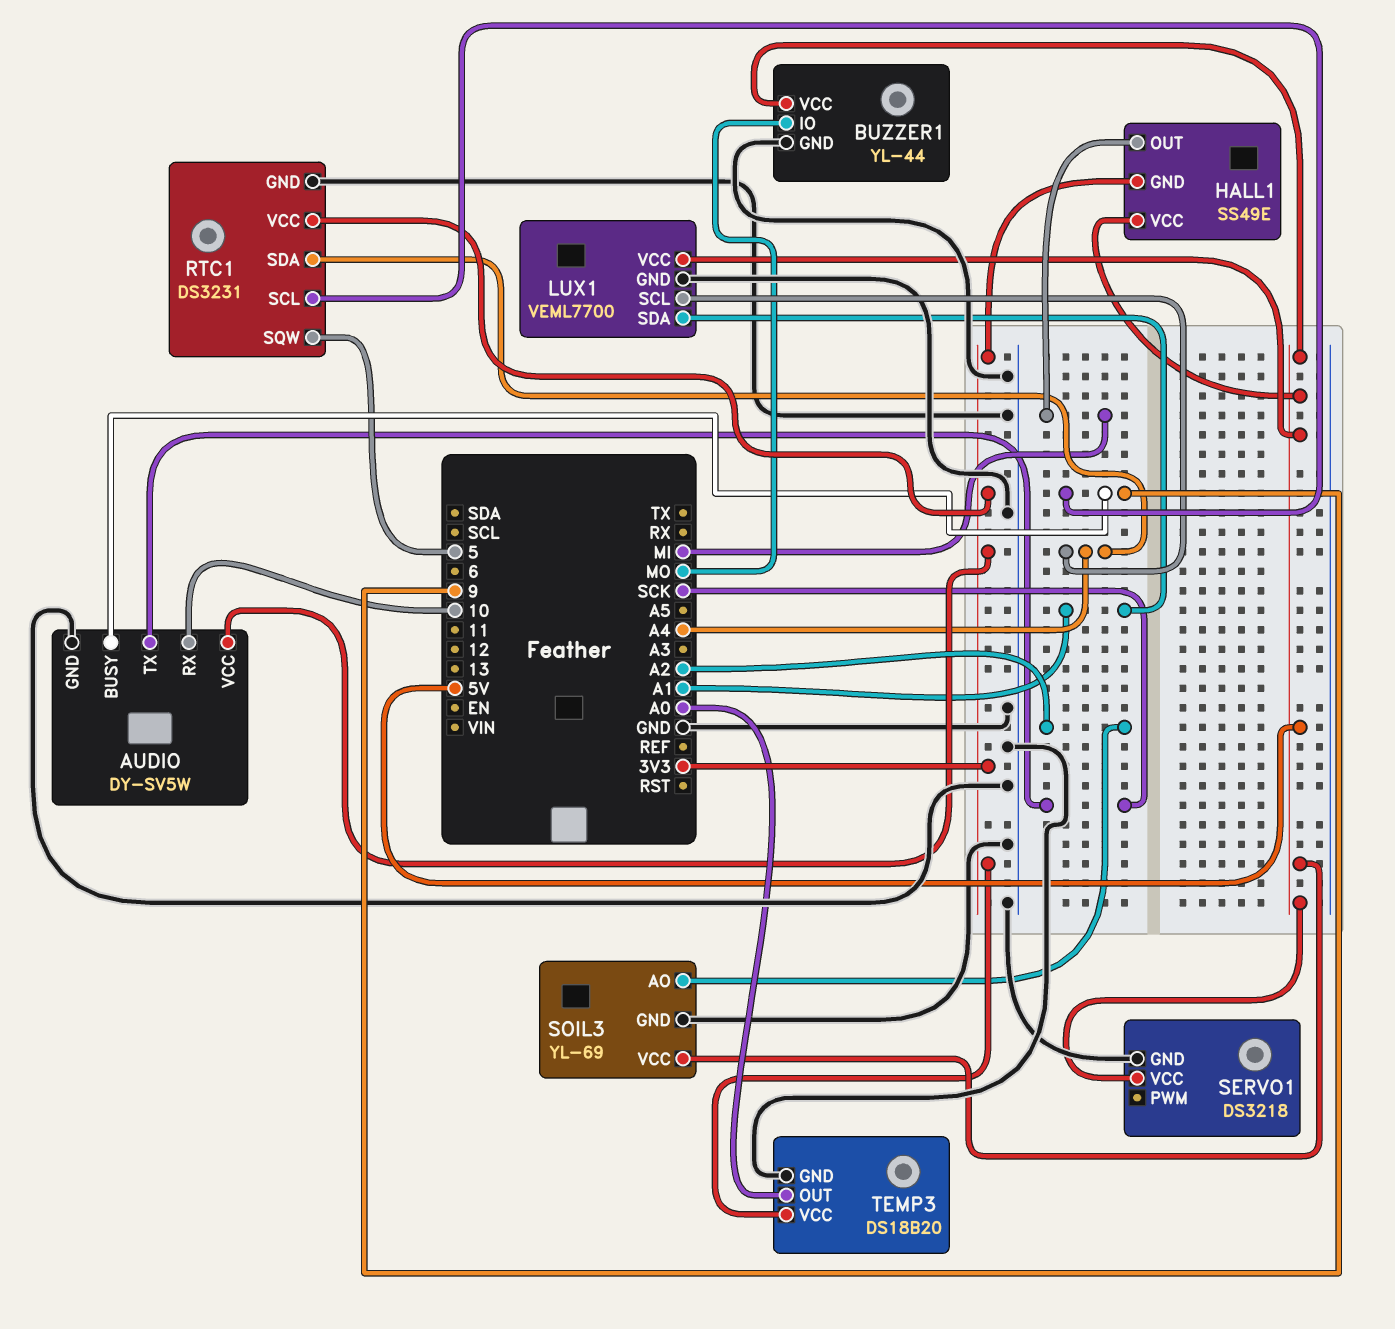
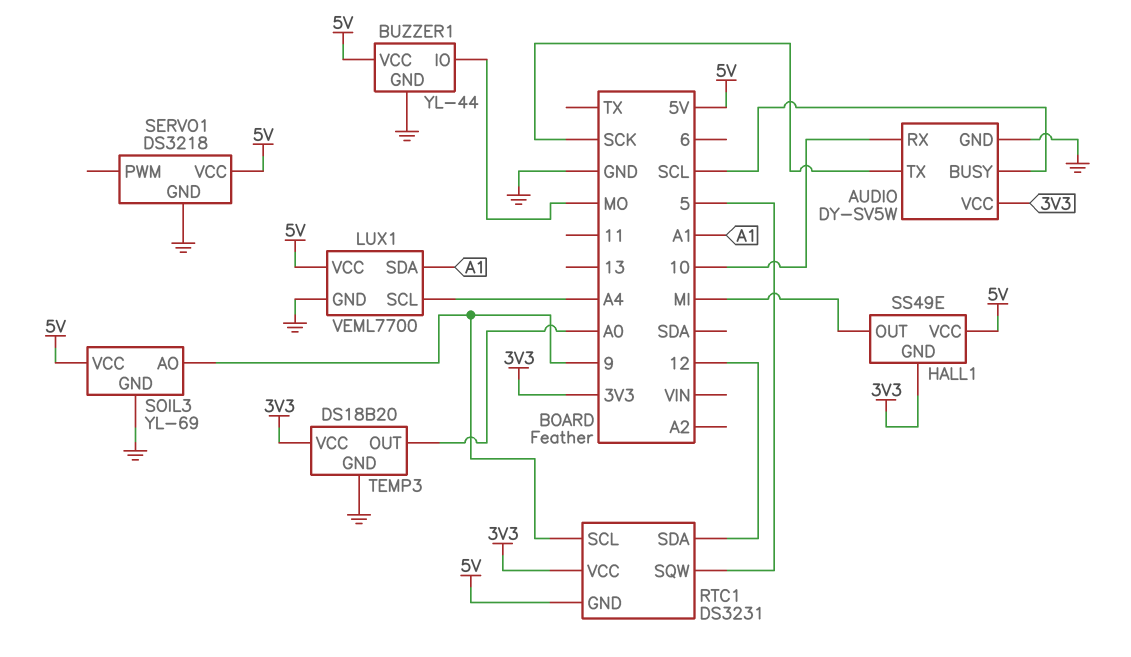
AUDIO pin BUSY: 9 -> SCL
RTC1 pin GND: GND -> 5V
RTC1 pin SDA: A4 -> 12
SOIL3 pin AO: A2 -> 9

